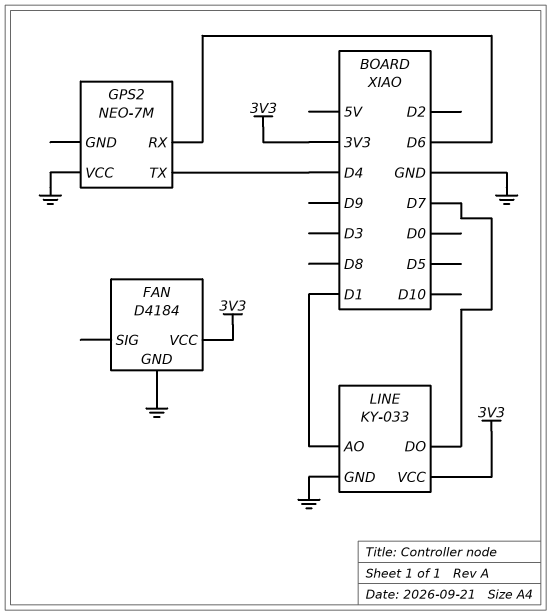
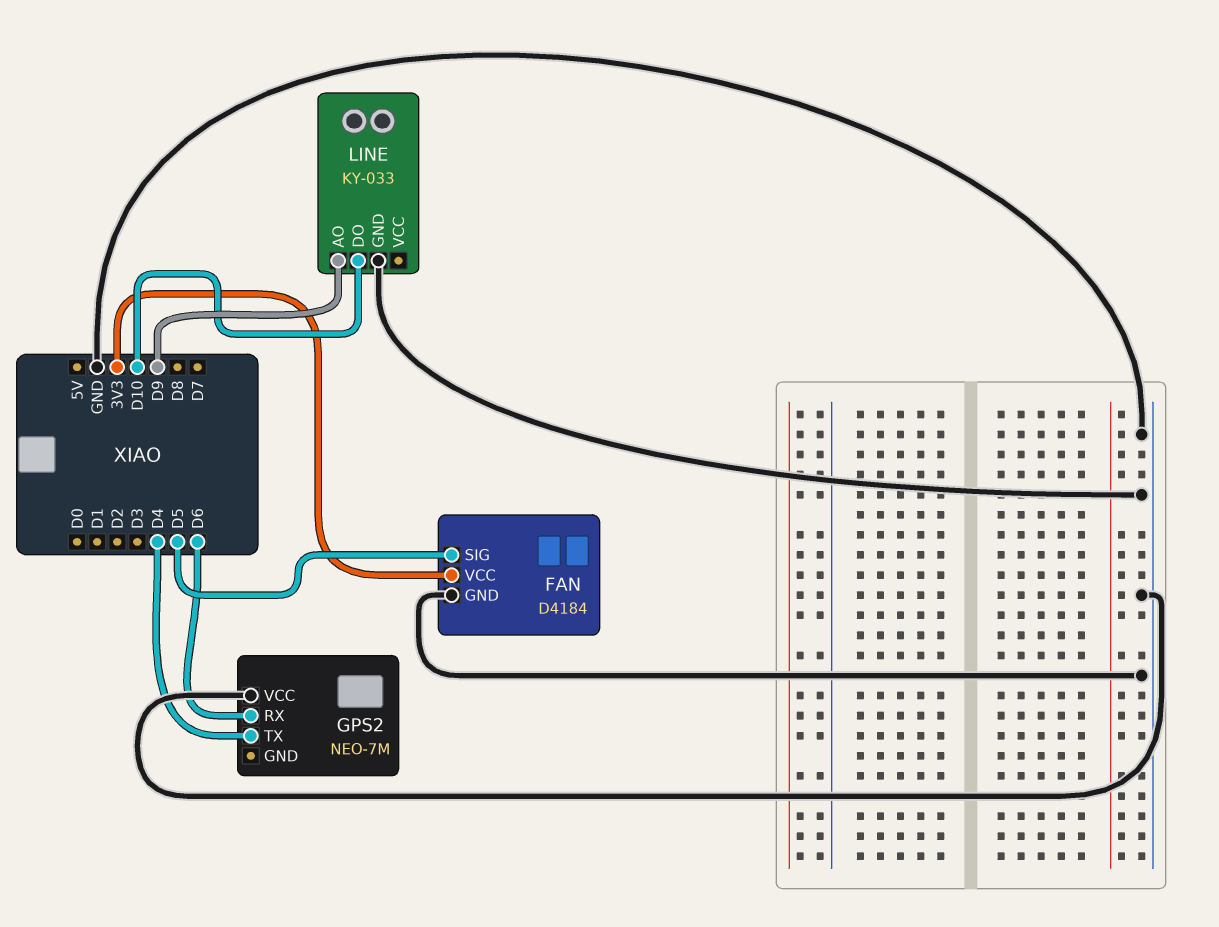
FAN pin SIG: none -> D5
LINE pin AO: D1 -> D9
LINE pin DO: D7 -> D10
LINE pin VCC: 3V3 -> none

